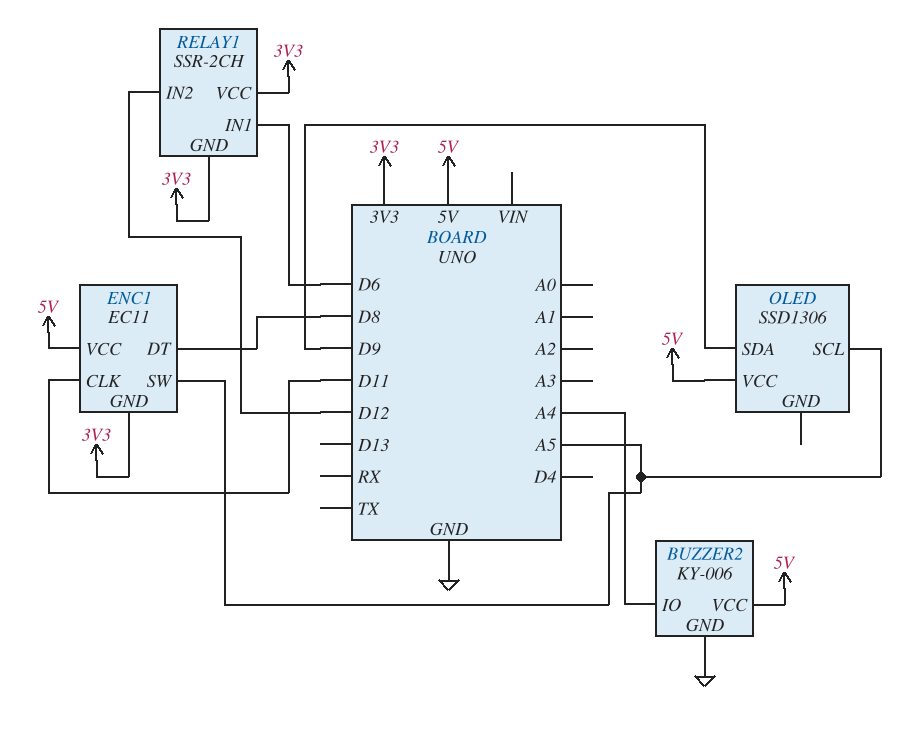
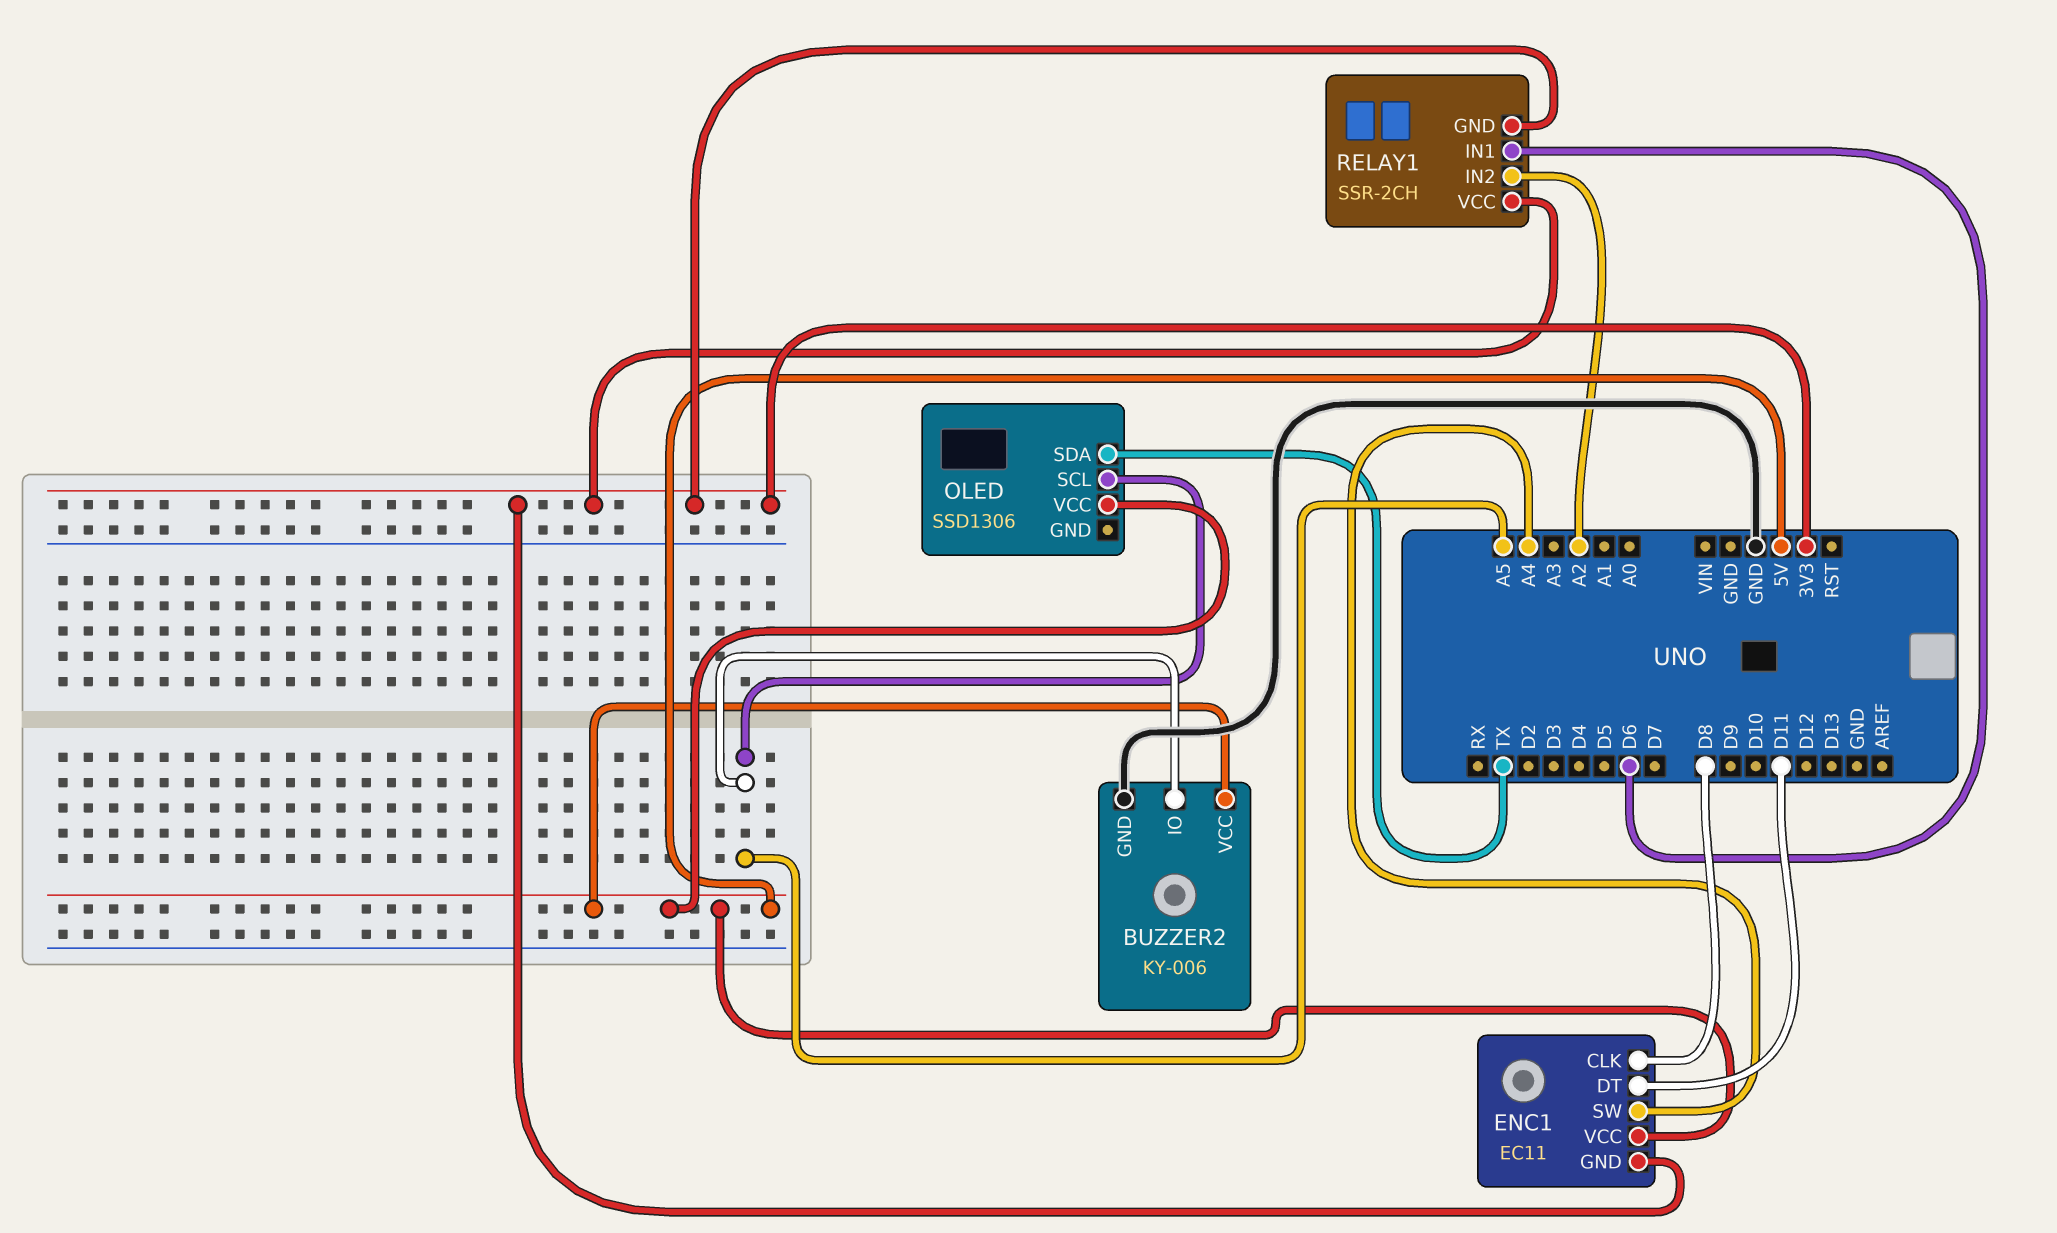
BUZZER2 pin IO: A4 -> A5
ENC1 pin CLK: D11 -> D8
ENC1 pin DT: D8 -> D11
ENC1 pin SW: A5 -> A4
OLED pin SDA: D9 -> TX
RELAY1 pin IN2: D12 -> A2

